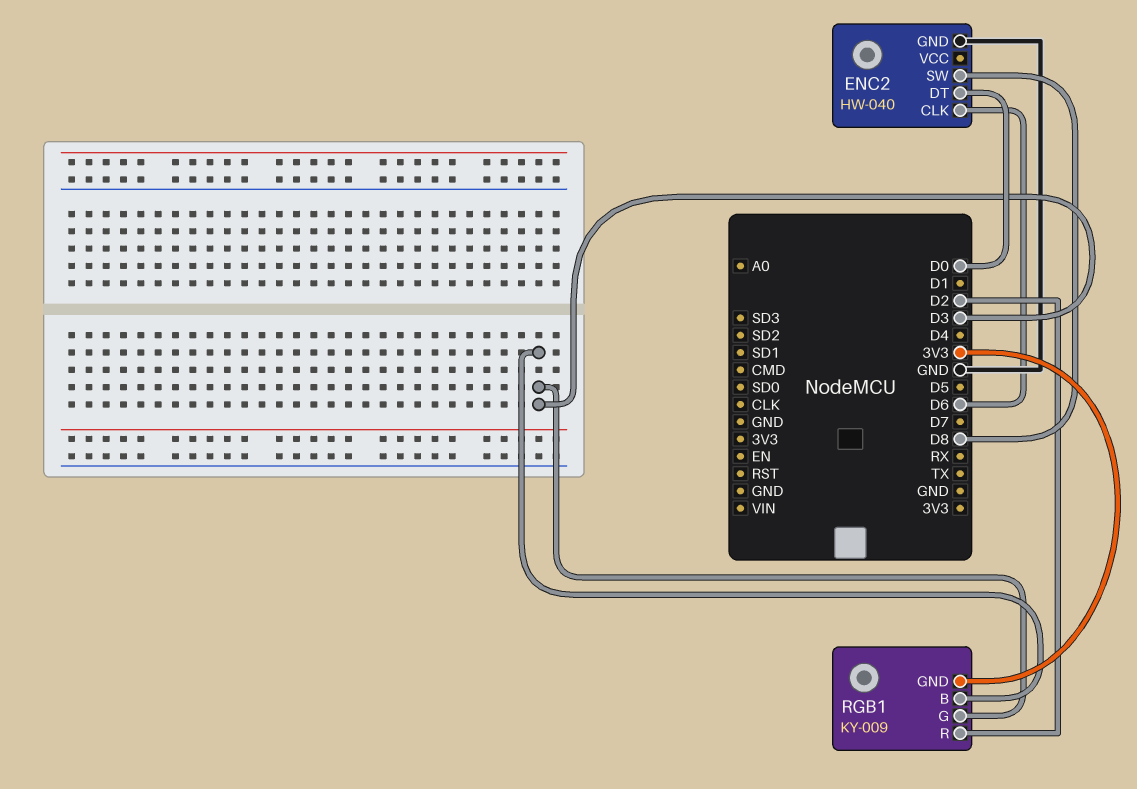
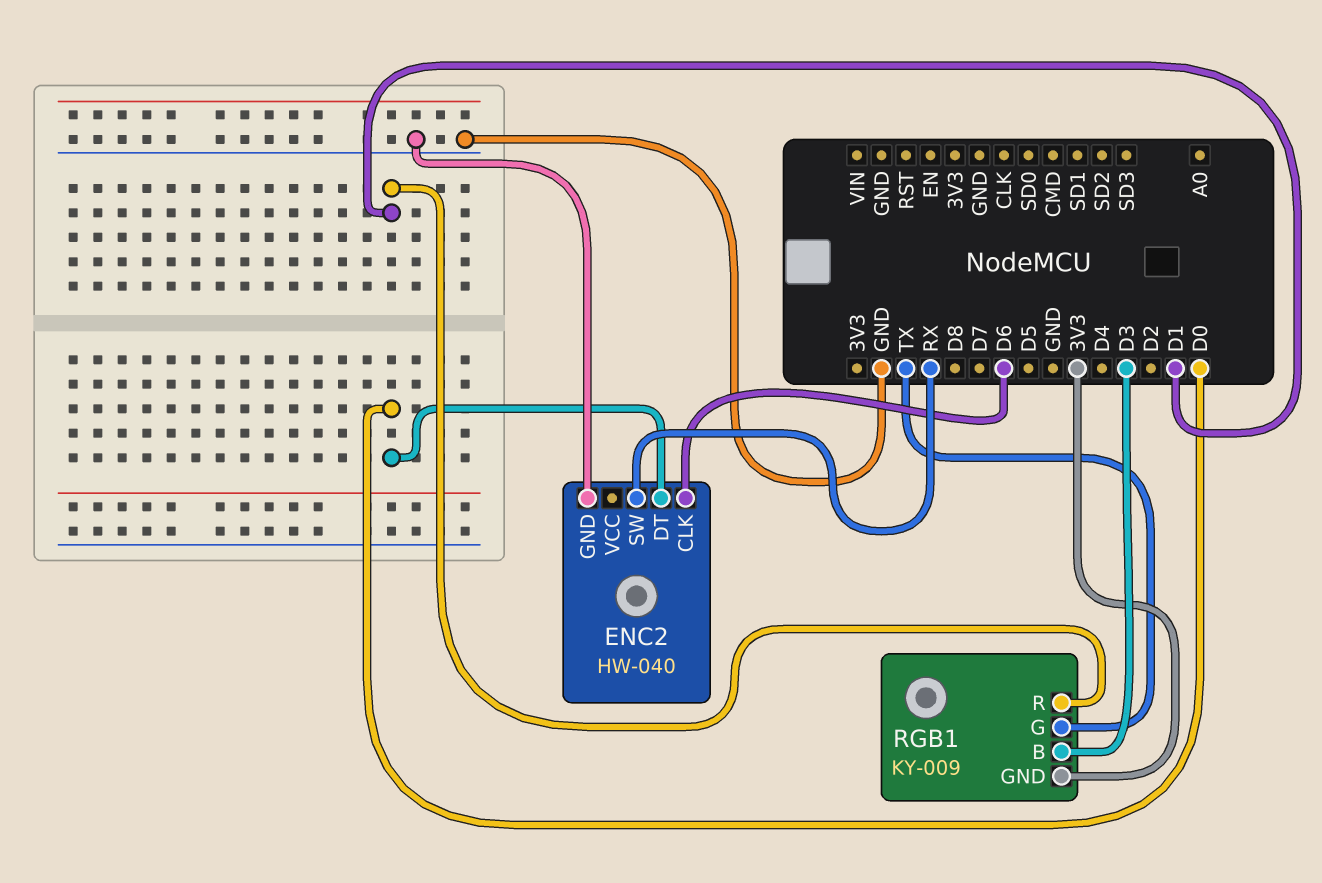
ENC2 pin SW: D8 -> RX
RGB1 pin G: D3 -> TX
RGB1 pin R: D2 -> D1

